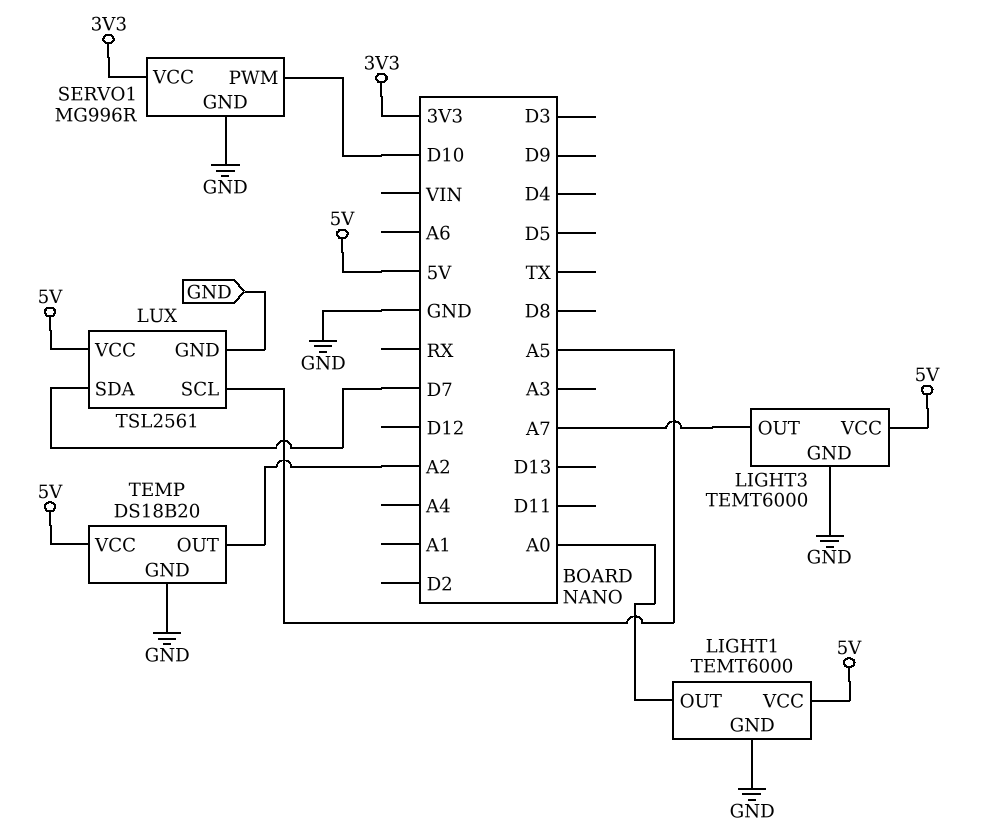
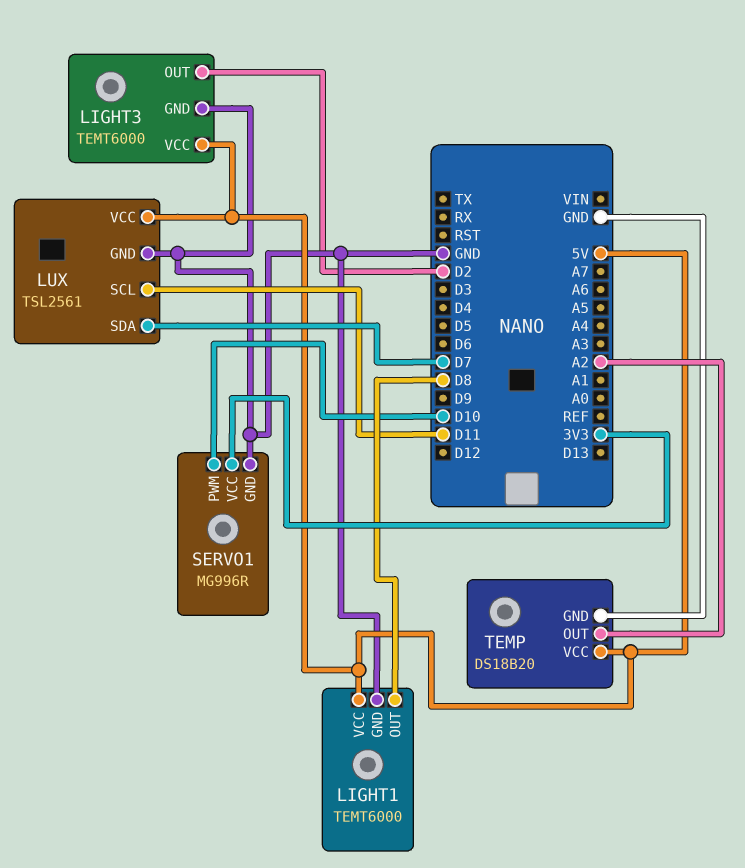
LIGHT1 pin OUT: A0 -> D8
LIGHT3 pin OUT: A7 -> D2
LUX pin SCL: A5 -> D11

